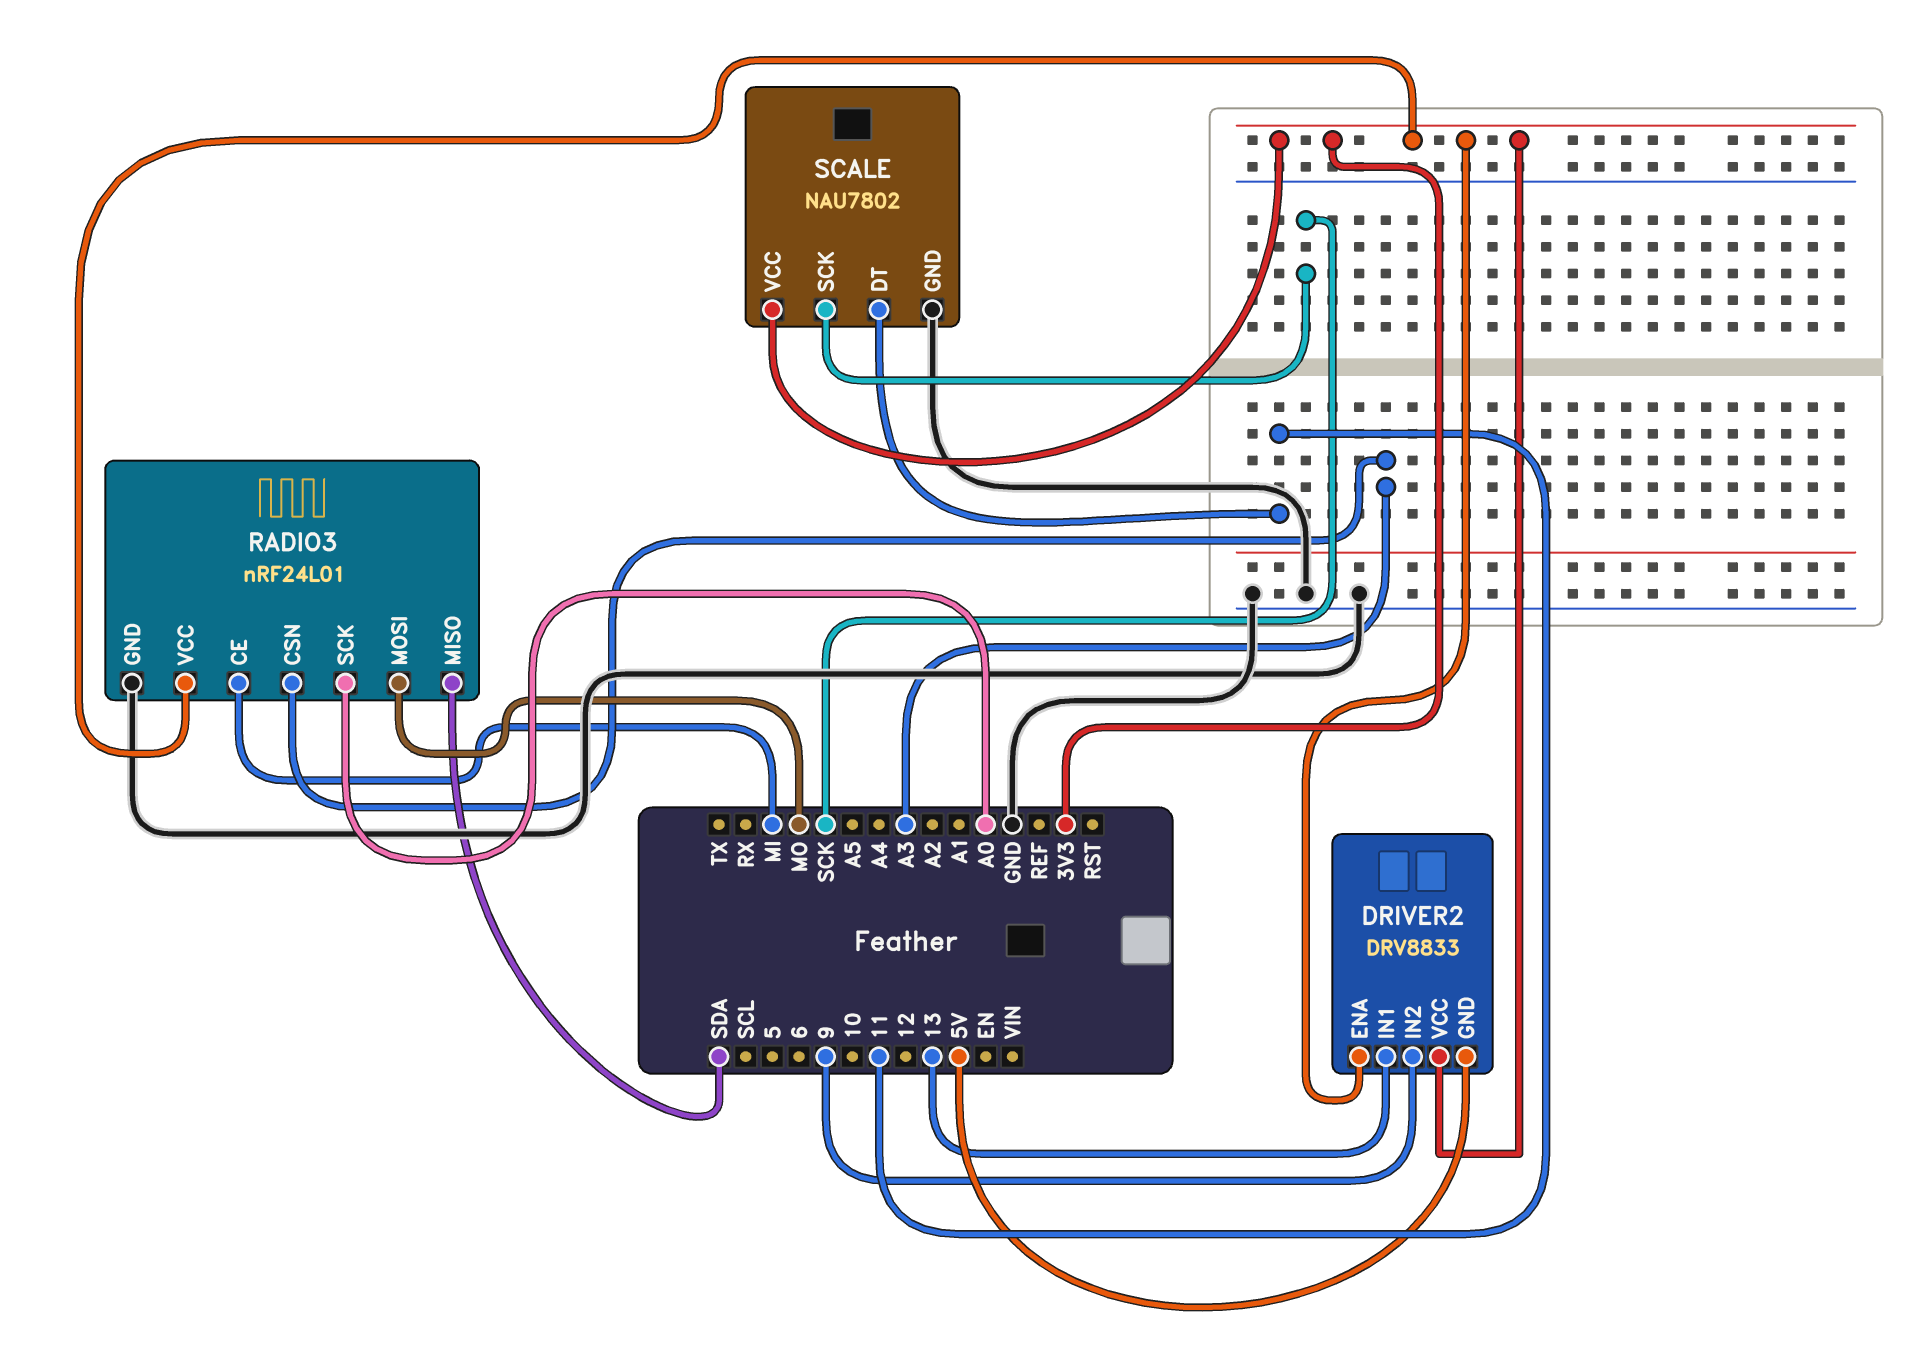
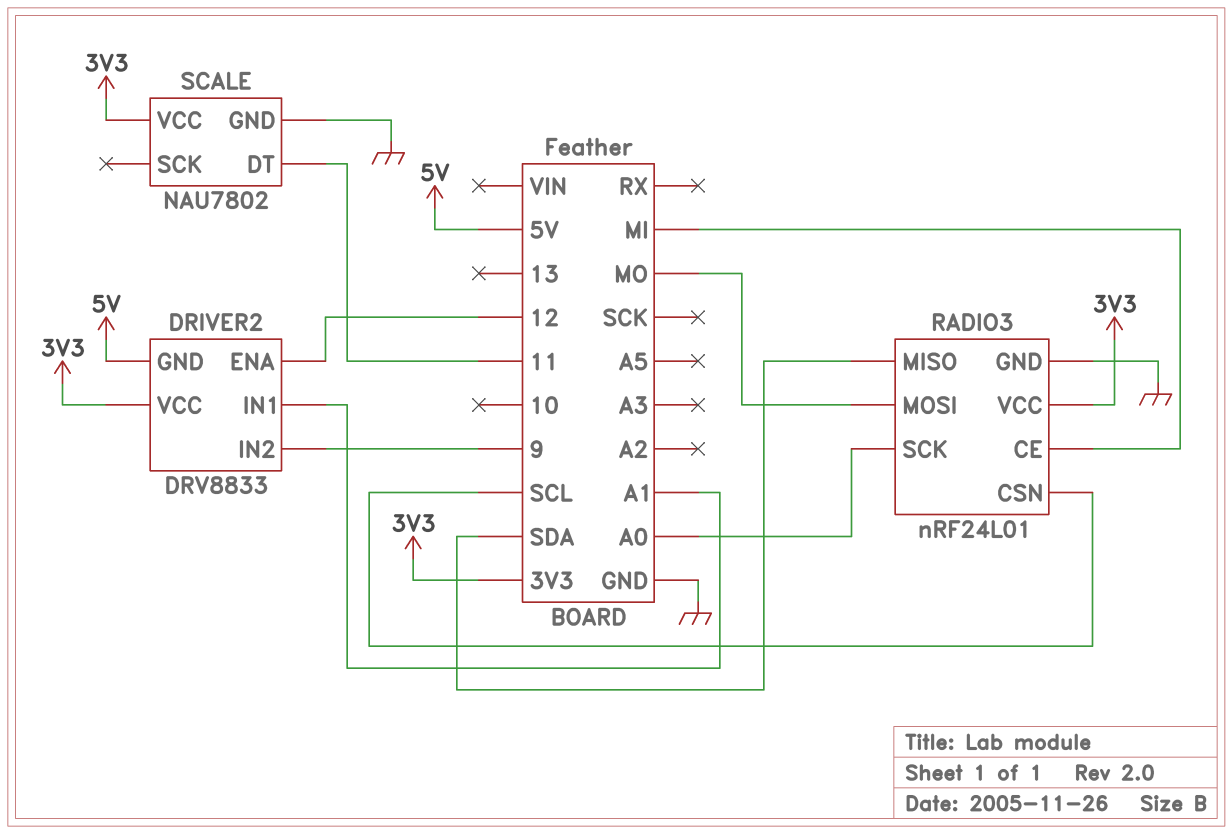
DRIVER2 pin ENA: 3V3 -> 12
DRIVER2 pin IN1: 13 -> A1
RADIO3 pin CSN: A3 -> SCL
SCALE pin SCK: SCK -> none

